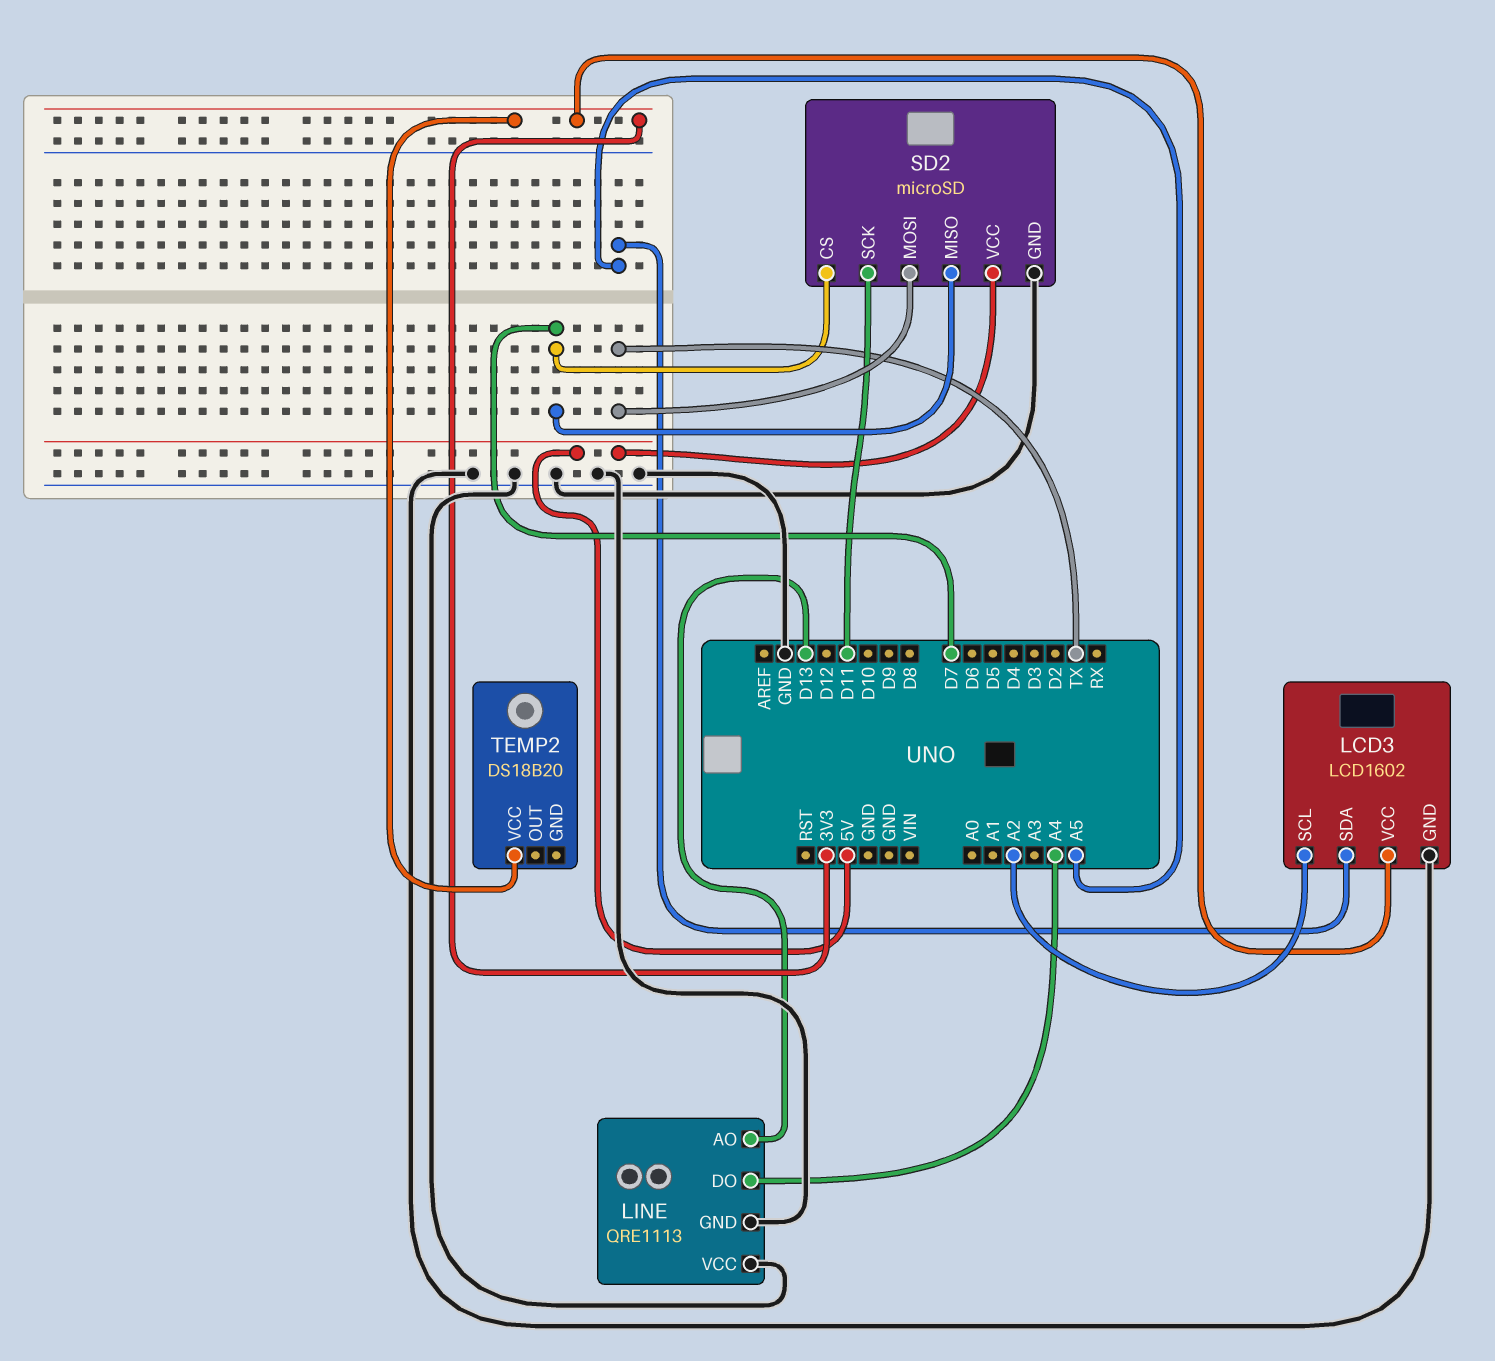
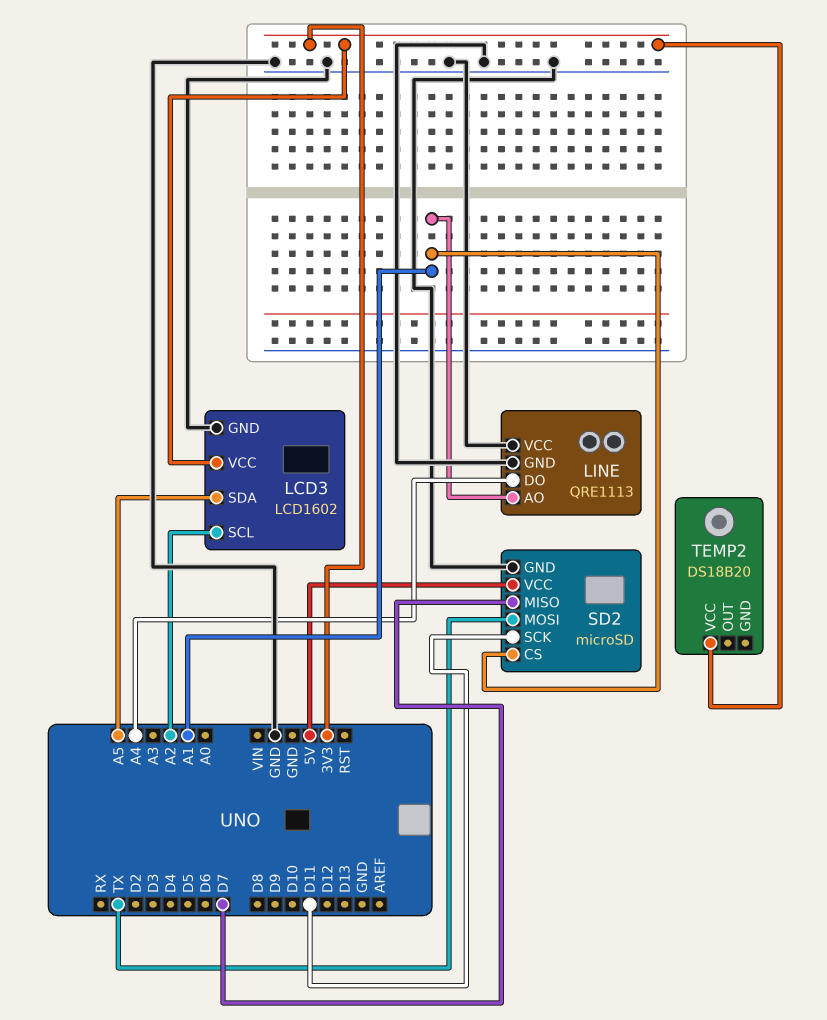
LINE pin AO: D13 -> A1
SD2 pin CS: D7 -> A1

